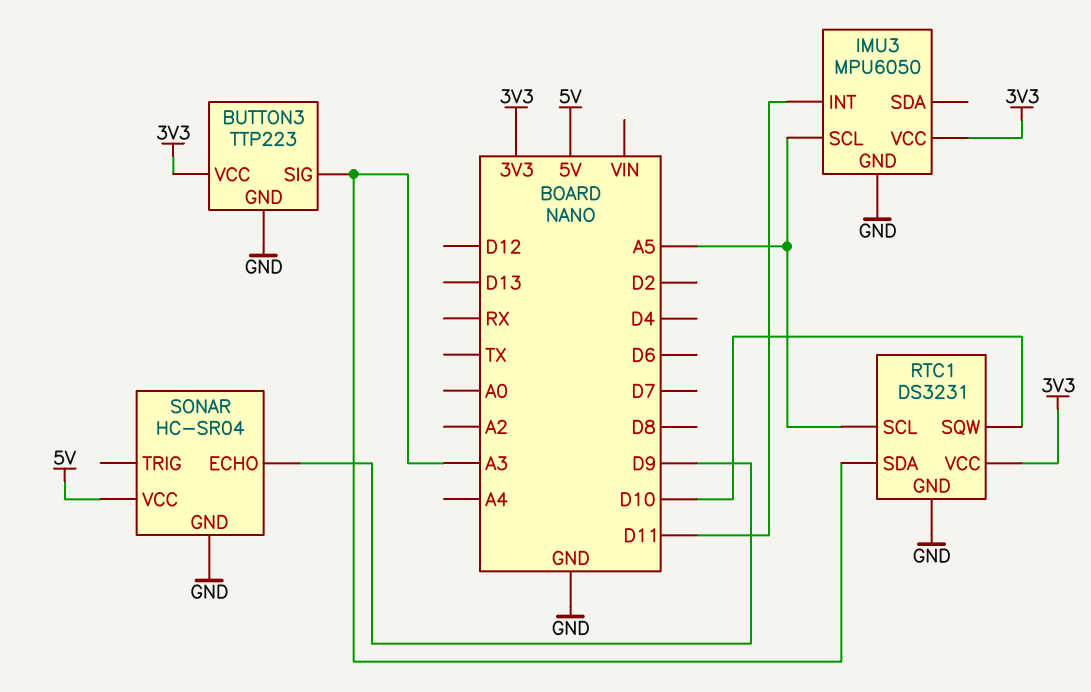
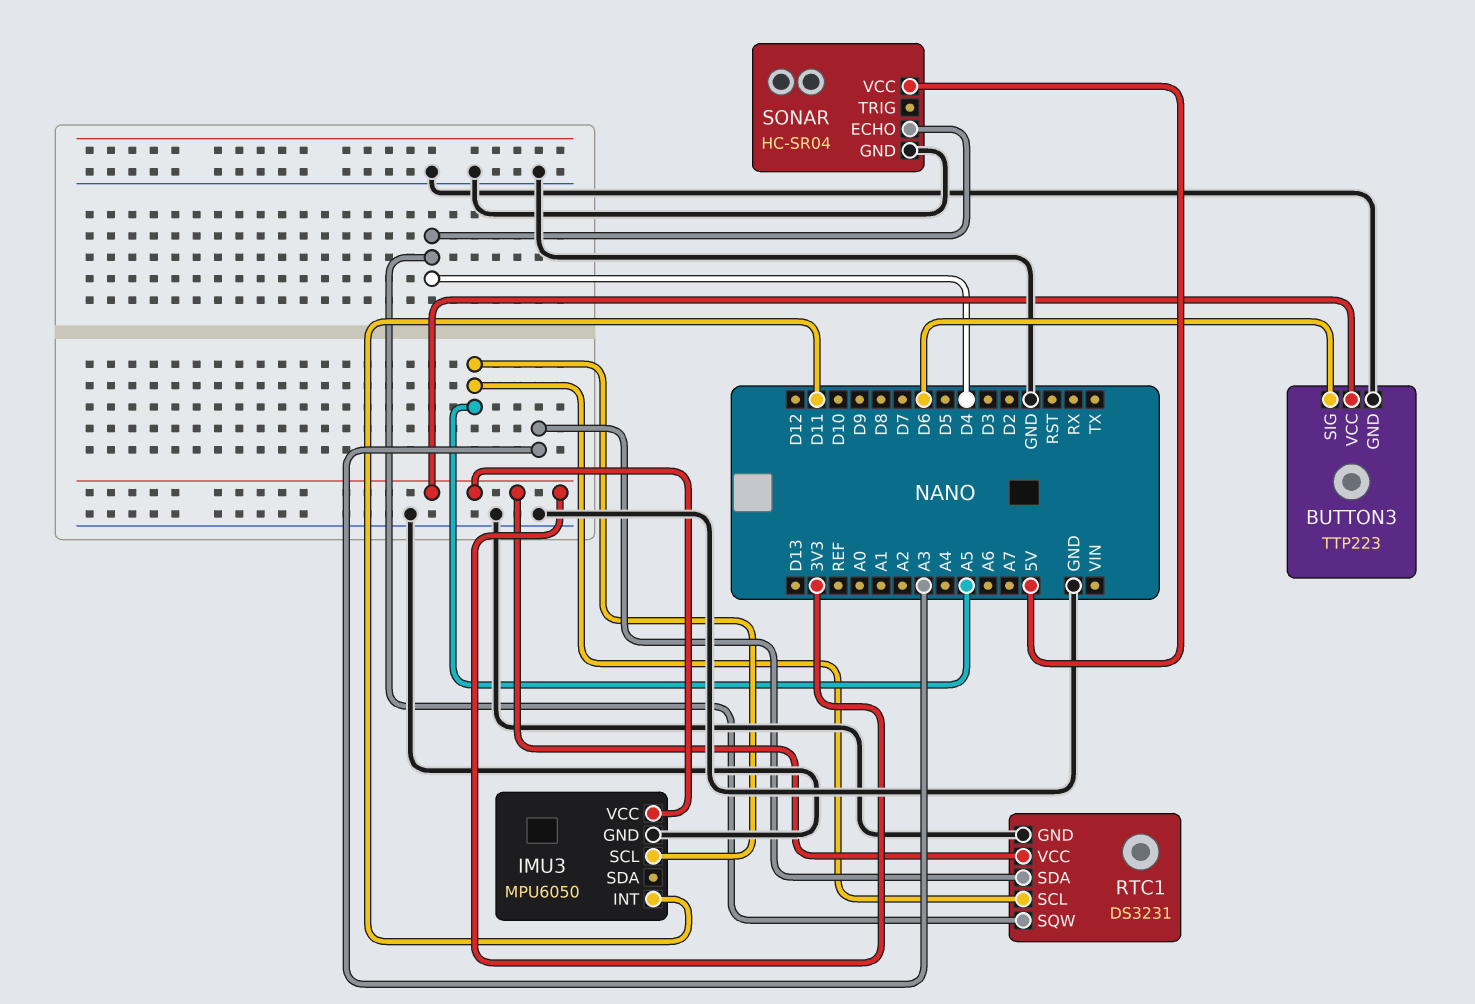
BUTTON3 pin SIG: A3 -> D6
RTC1 pin SQW: D10 -> D4
SONAR pin ECHO: D9 -> D4

